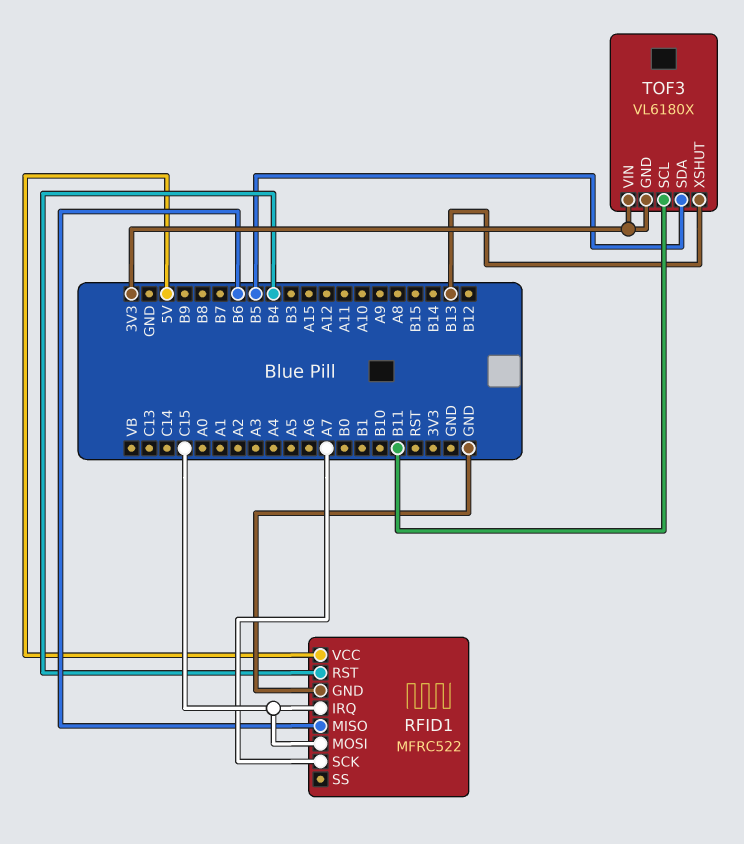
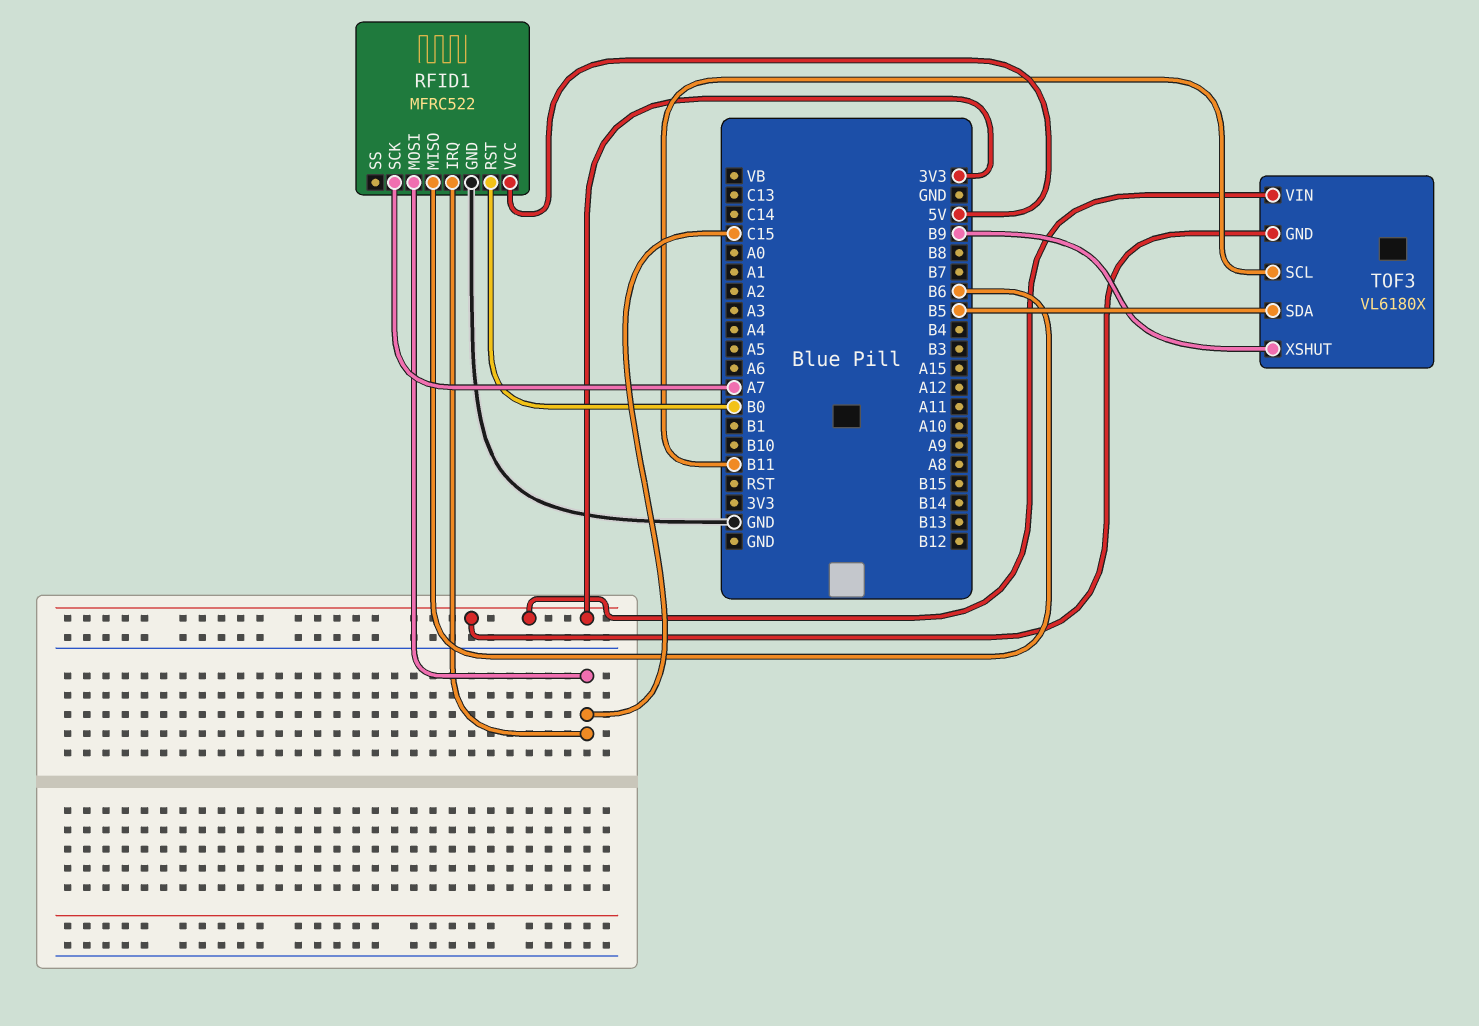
RFID1 pin RST: B4 -> B0
TOF3 pin XSHUT: B13 -> B9

